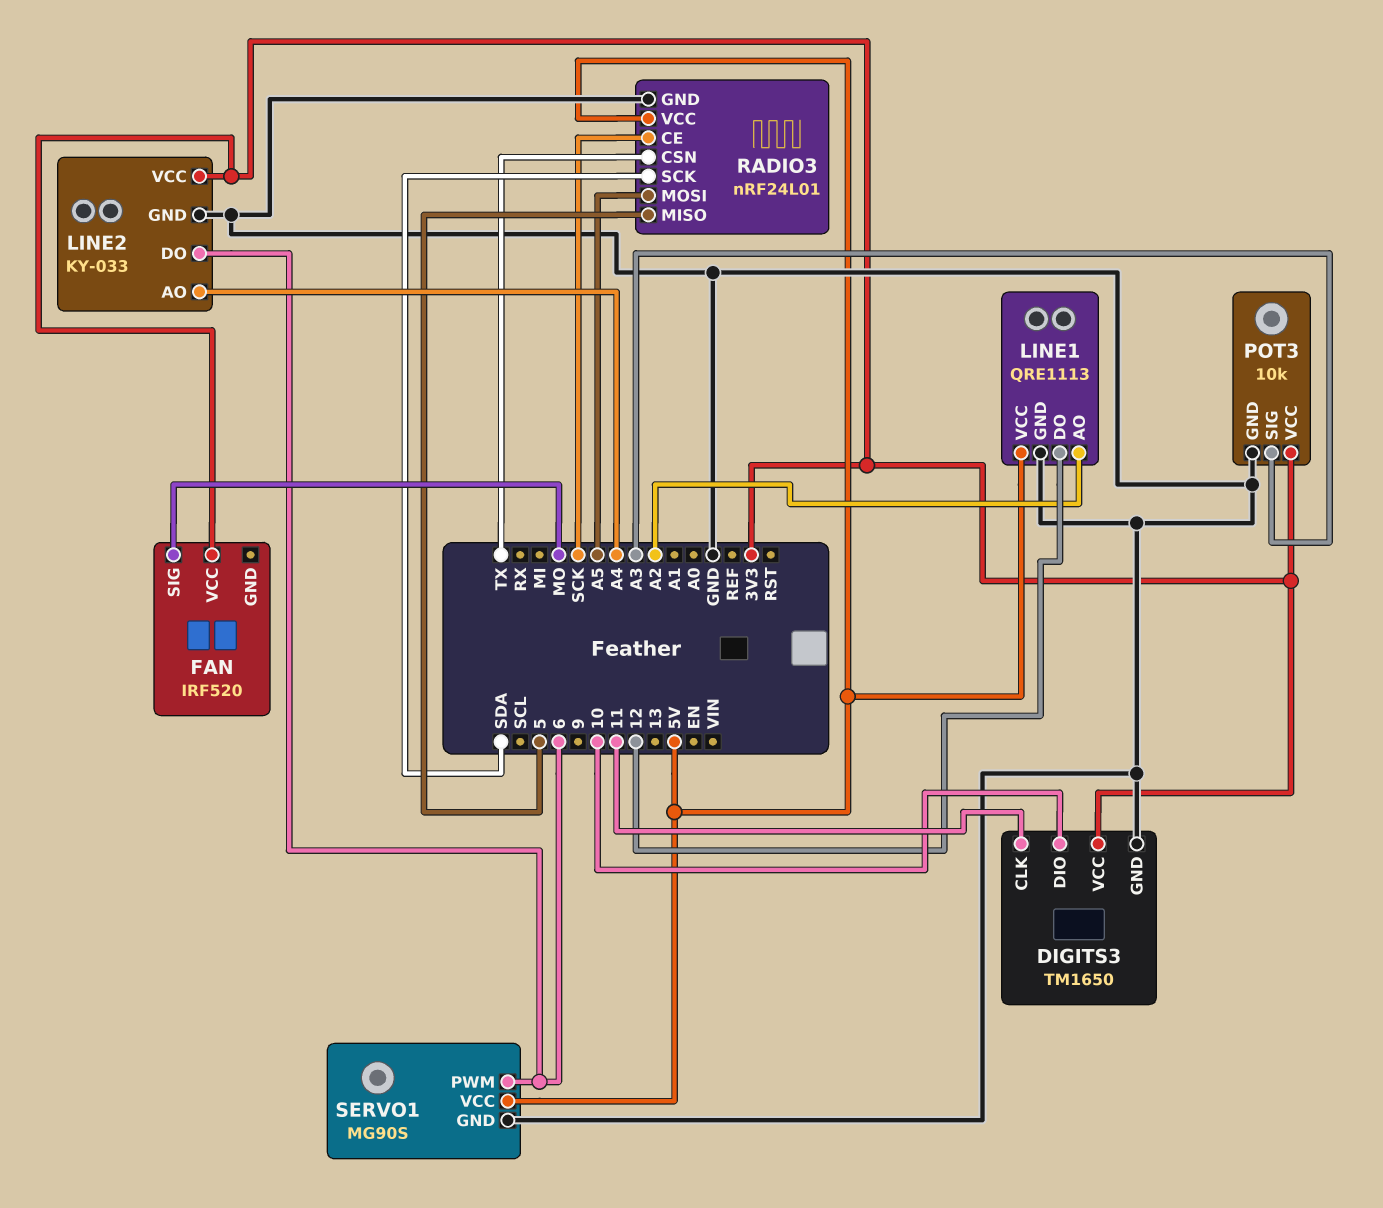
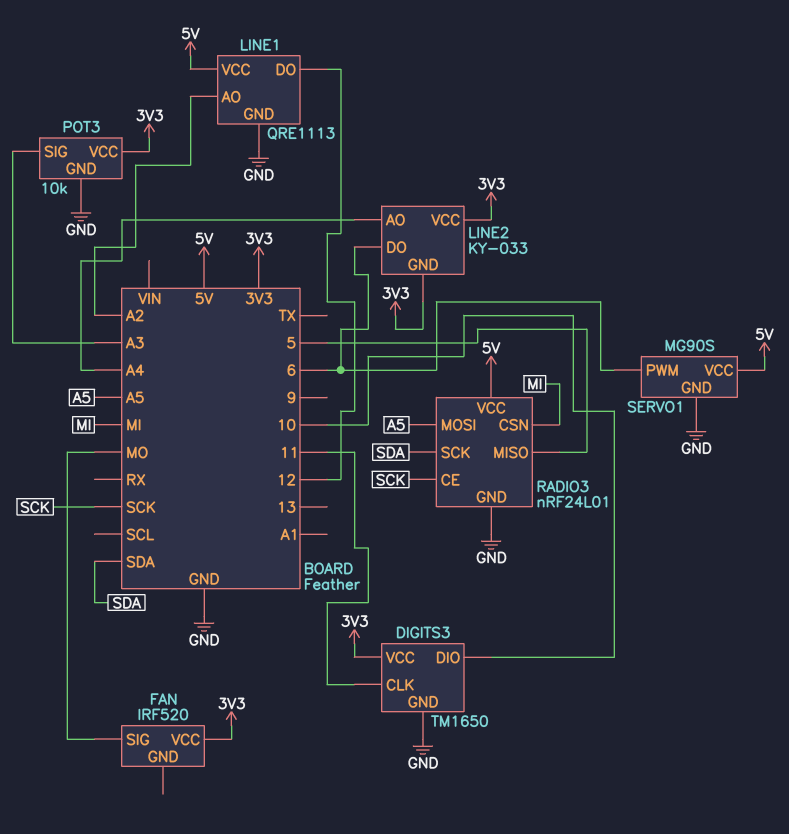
LINE2 pin GND: GND -> 3V3
RADIO3 pin CSN: TX -> MI

